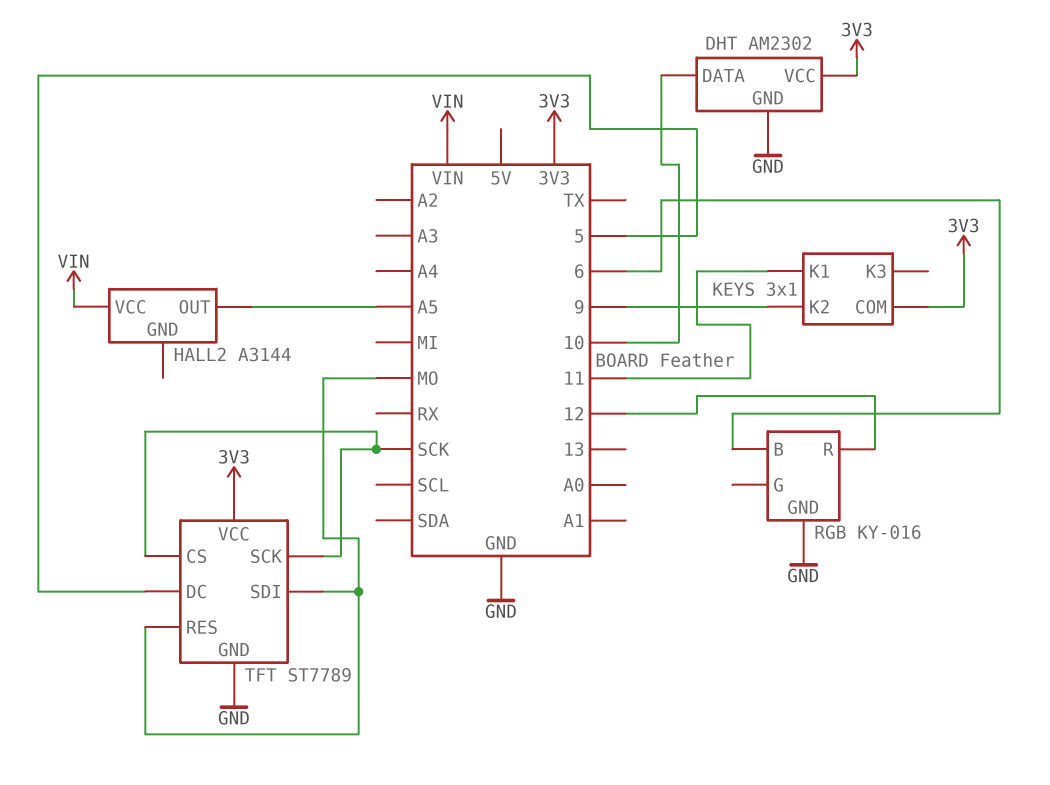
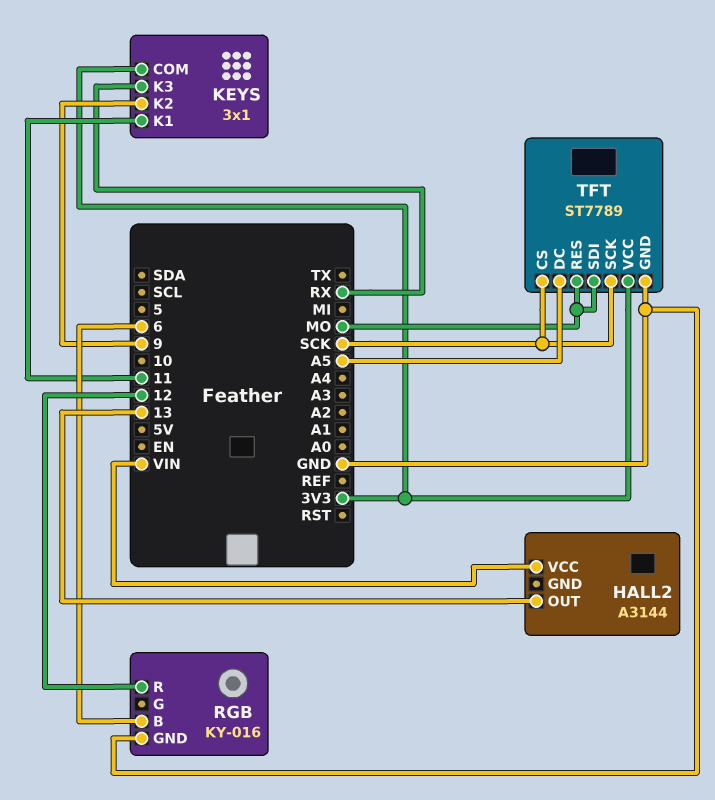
DHT: AM2302 -> none
DHT pin DATA: 10 -> none
DHT pin GND: GND -> none
DHT pin VCC: 3V3 -> none
HALL2 pin OUT: A5 -> 13
KEYS pin K3: none -> RX
TFT pin DC: 5 -> A5

